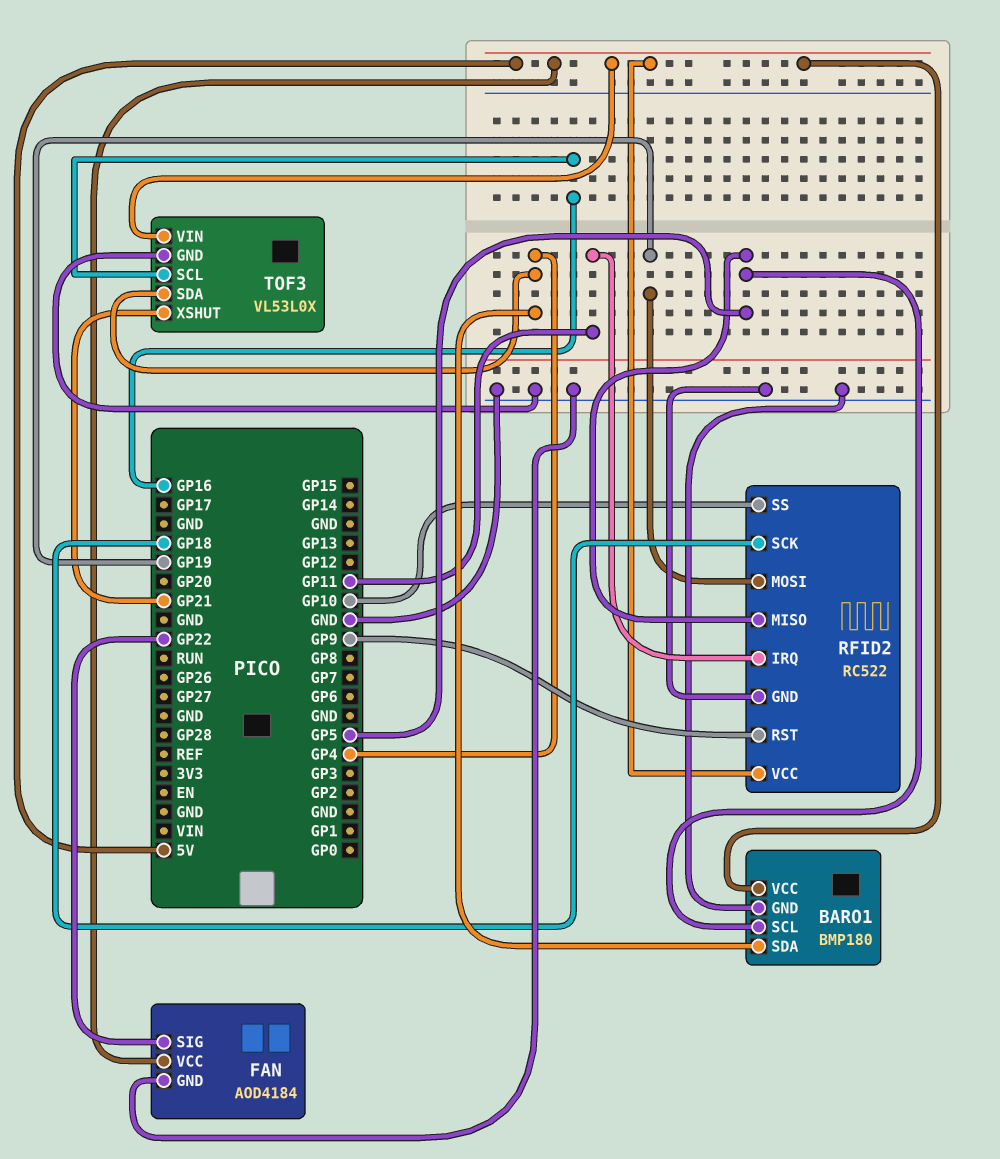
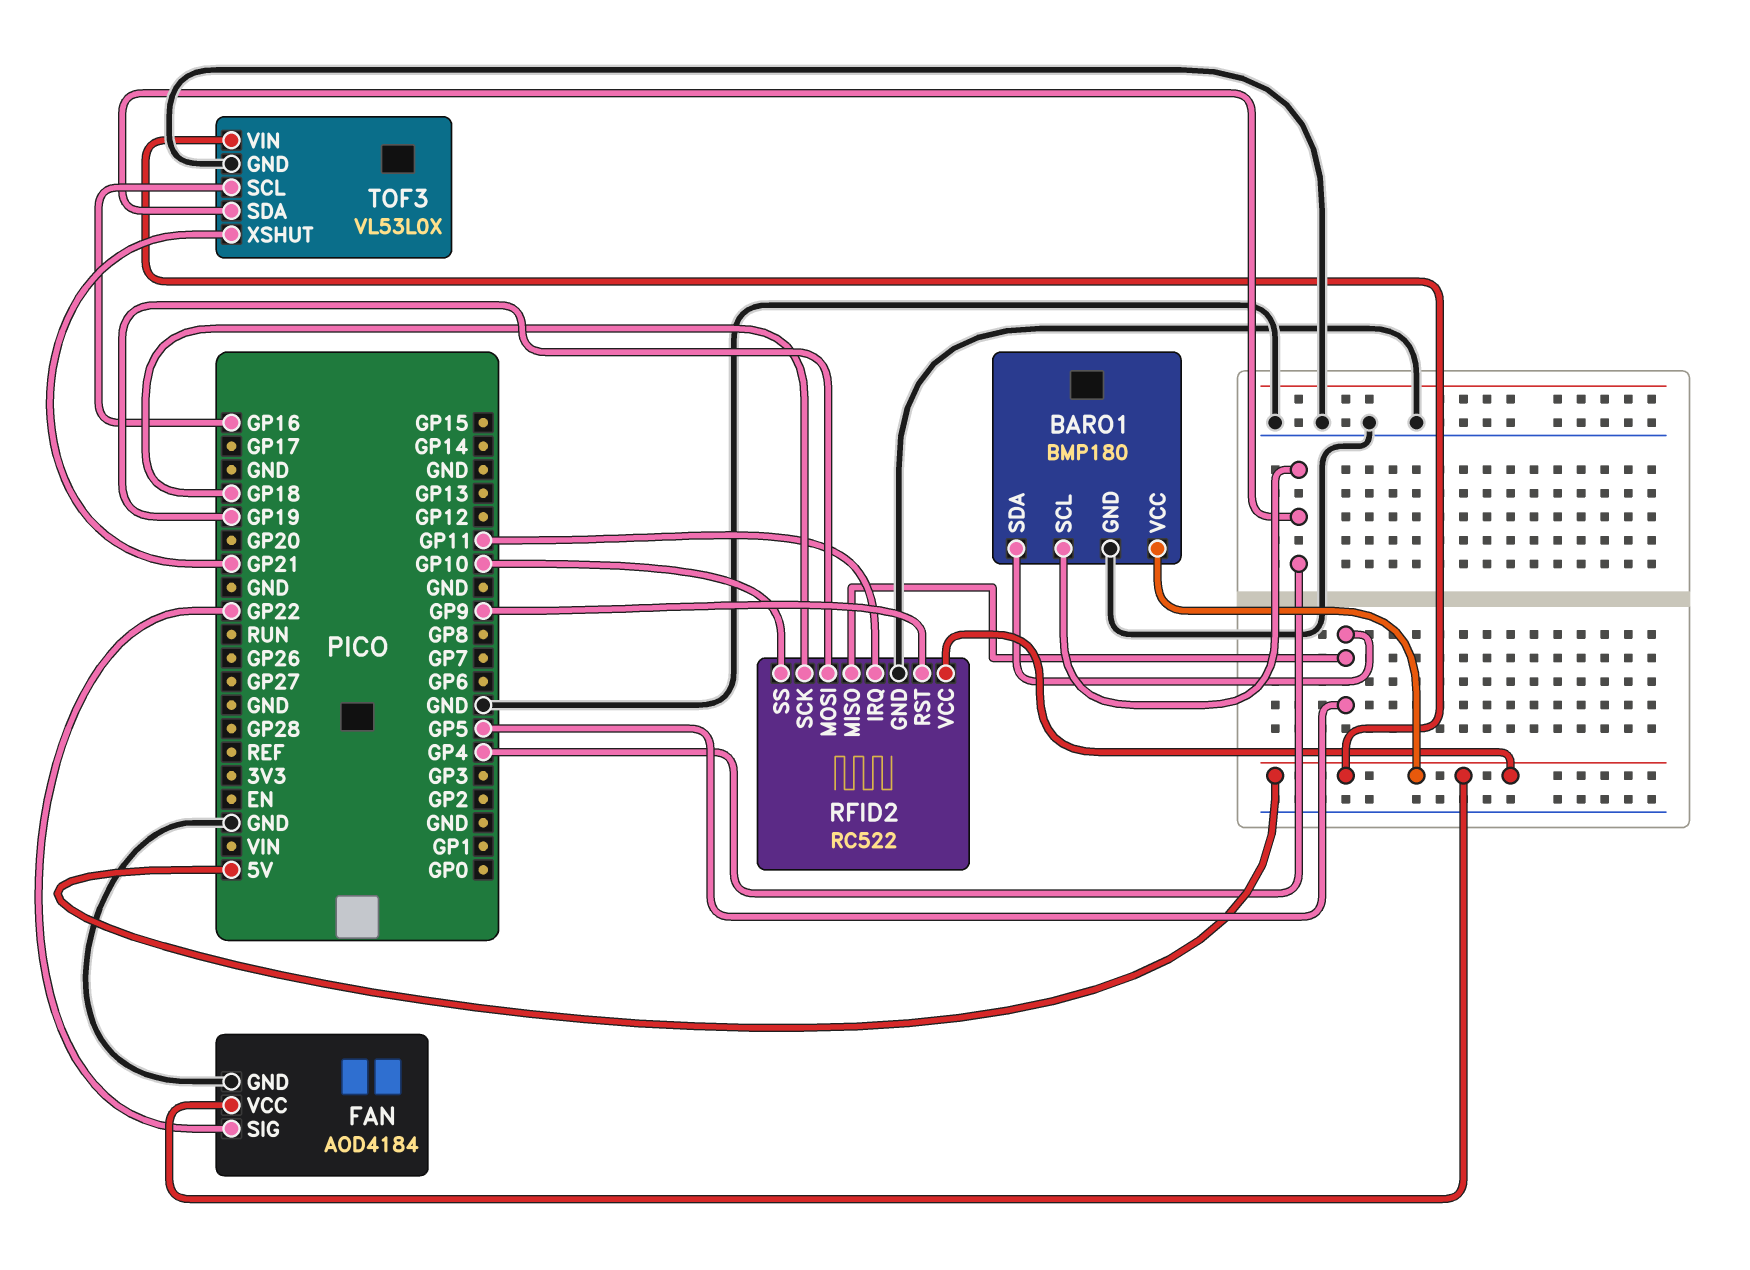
BARO1 pin SCL: GP5 -> GP4
BARO1 pin SDA: GP4 -> GP5

